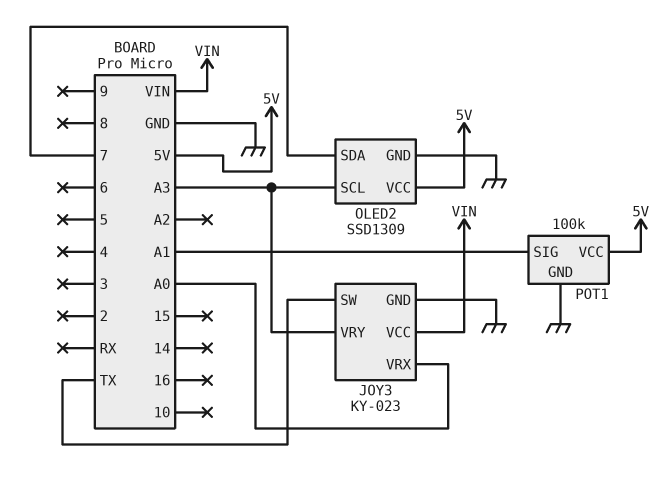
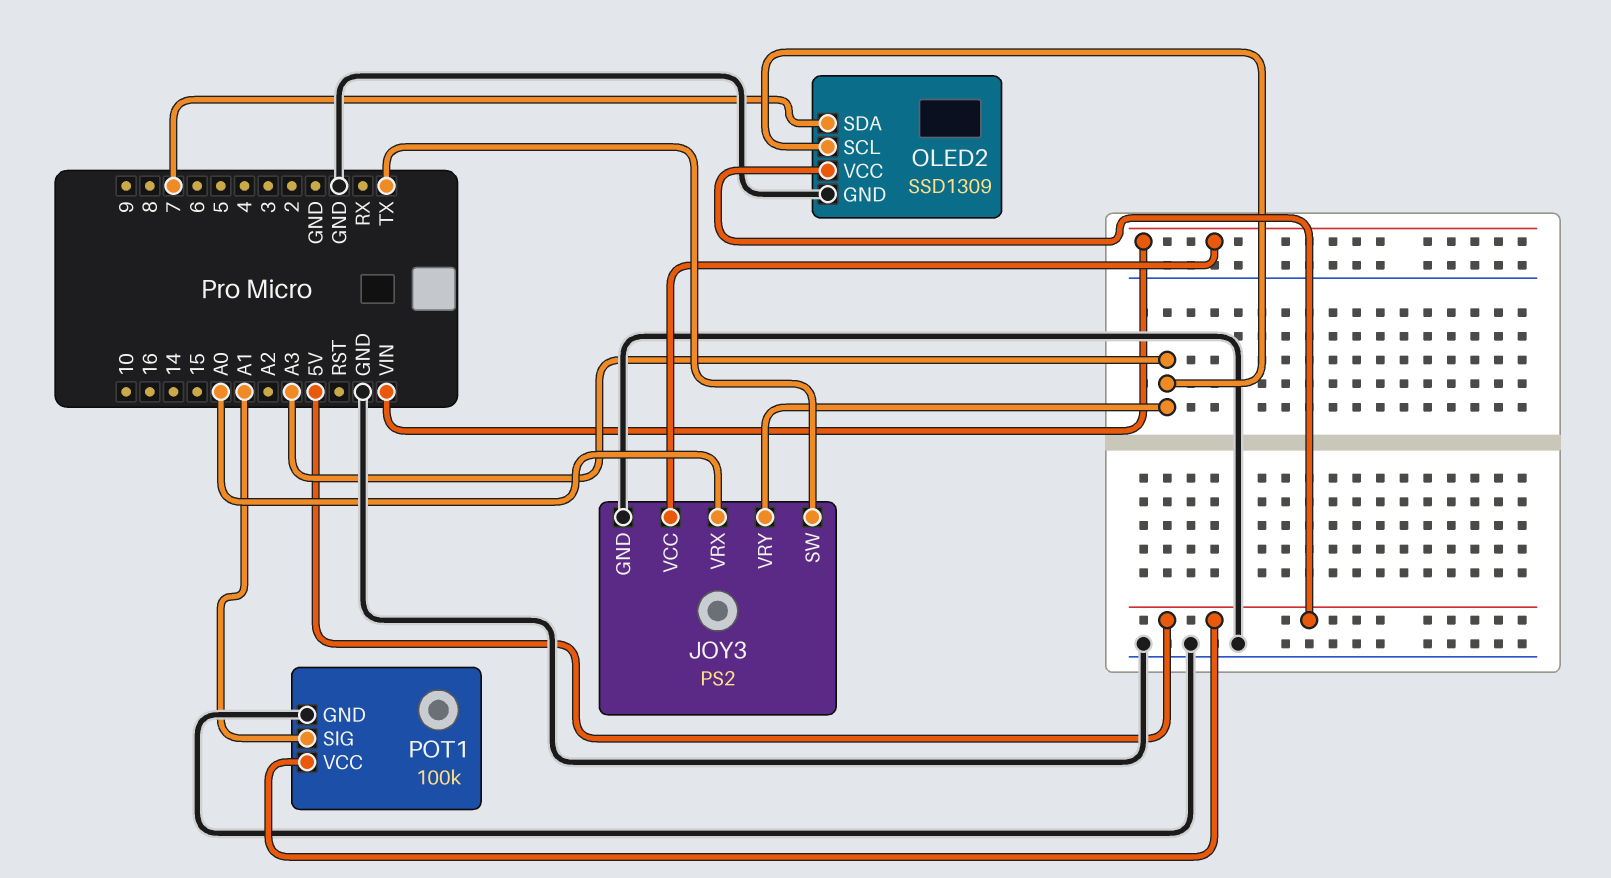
JOY3: KY-023 -> PS2

